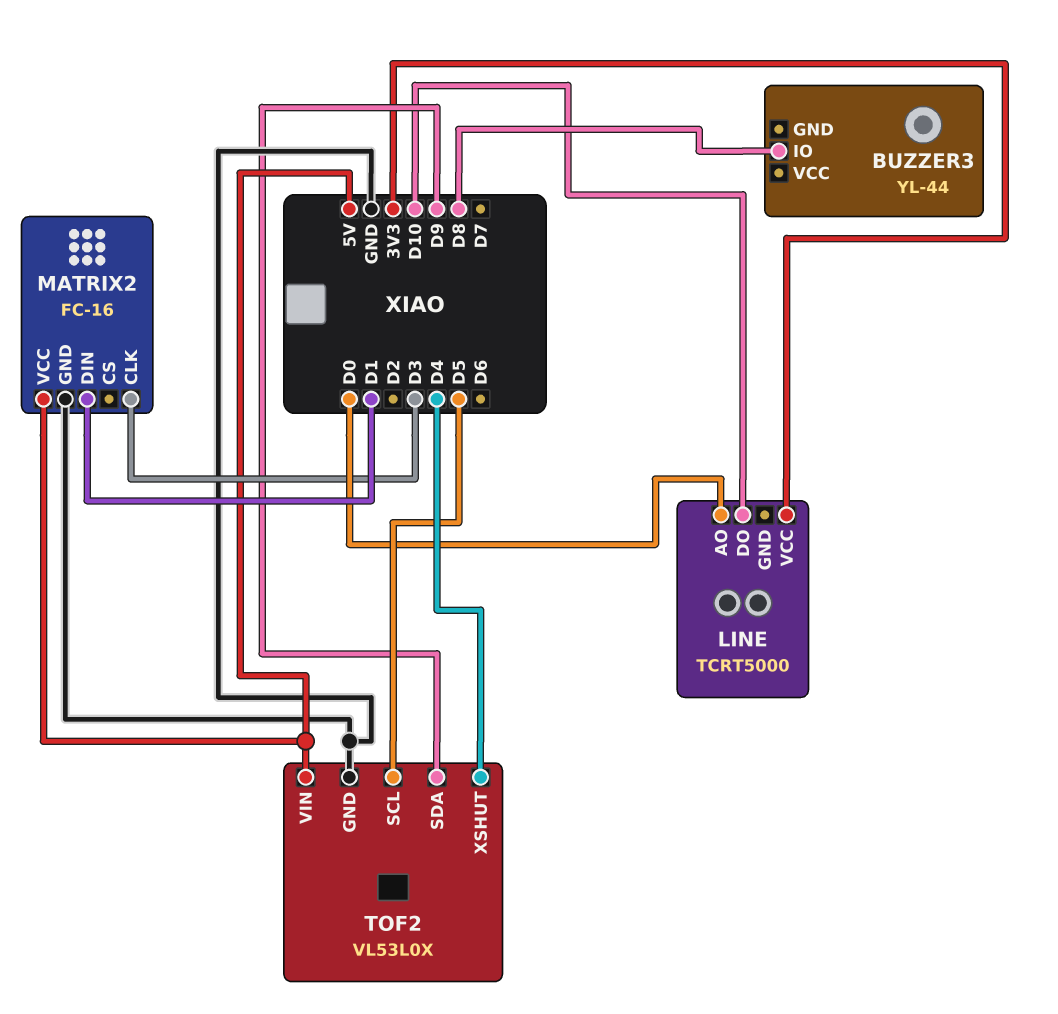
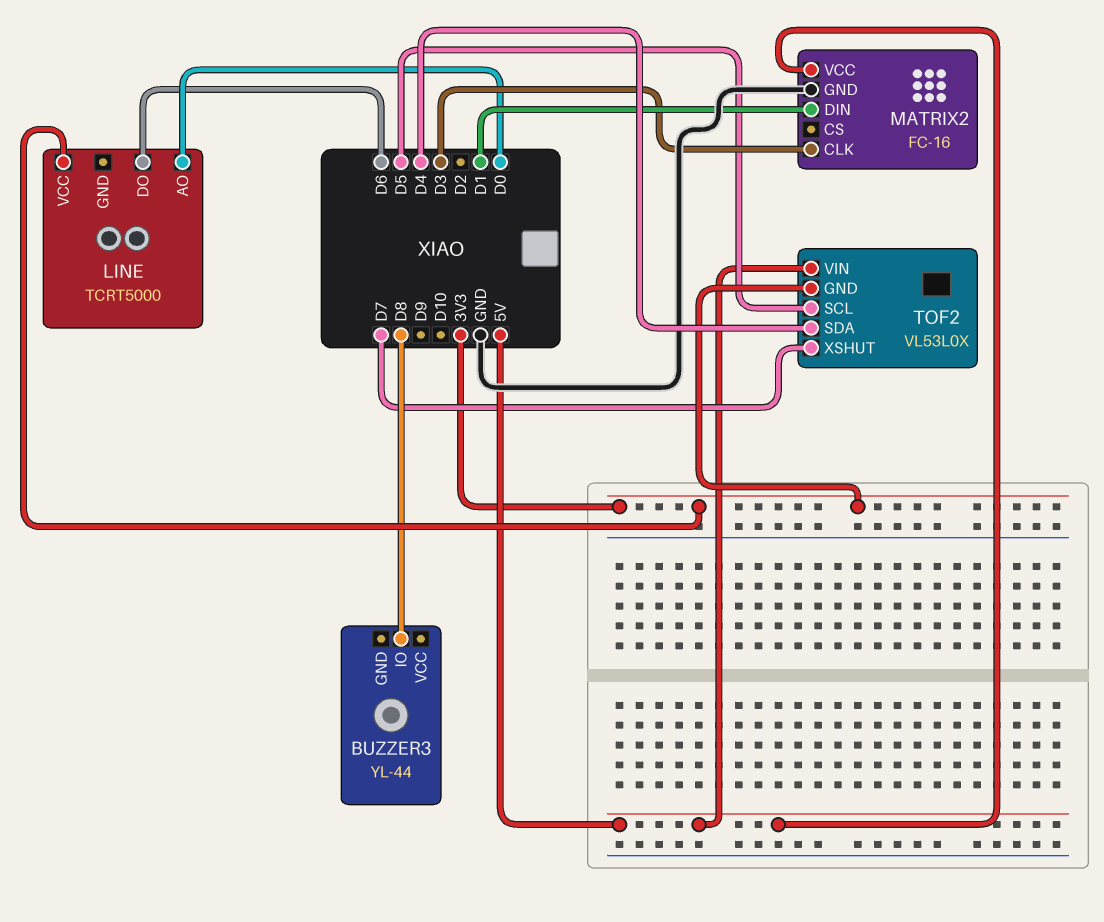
LINE pin DO: D10 -> D6
TOF2 pin GND: GND -> 3V3
TOF2 pin SDA: D9 -> D4
TOF2 pin XSHUT: D4 -> D7

